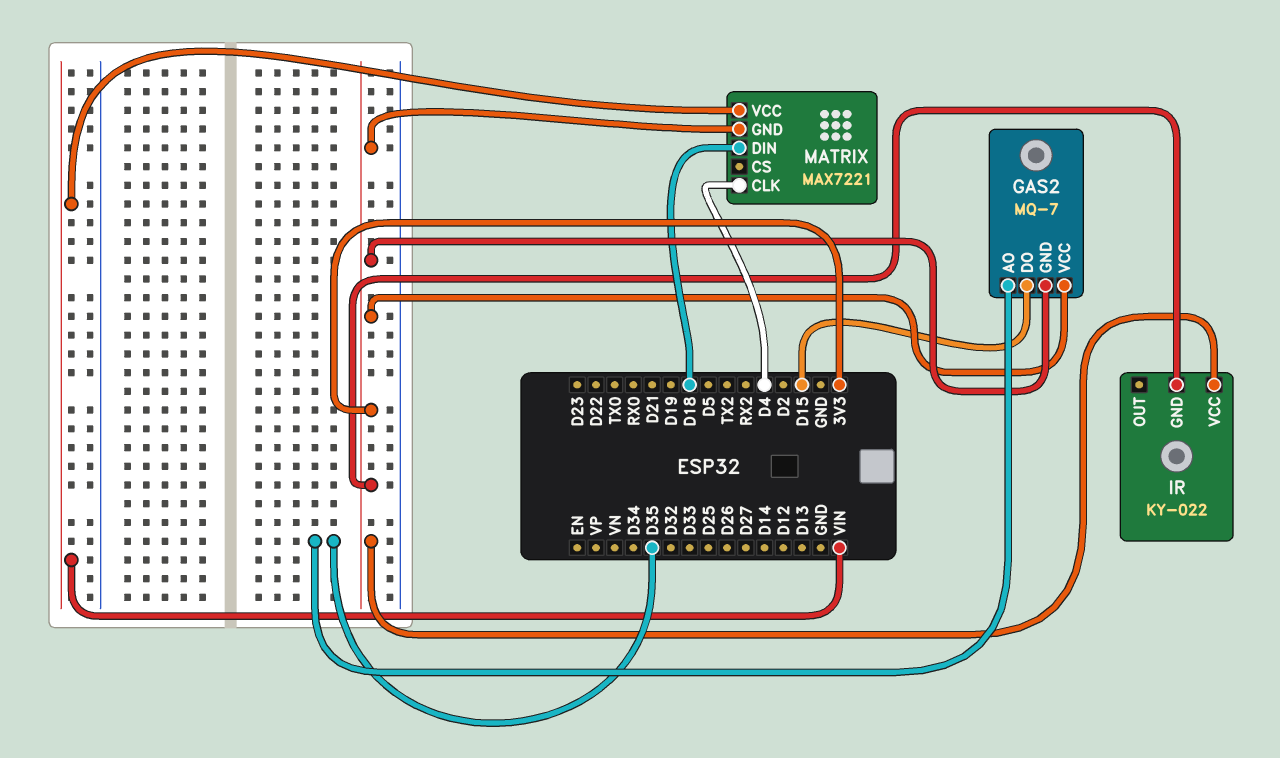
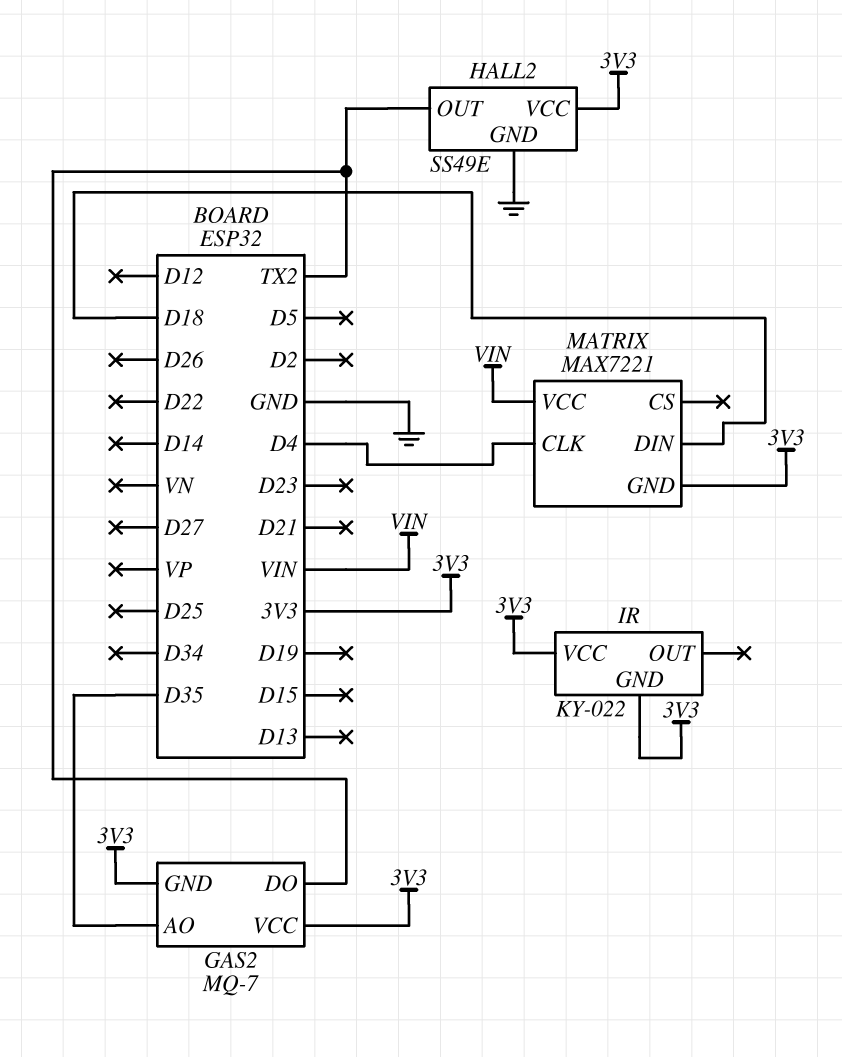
GAS2 pin DO: D15 -> TX2
HALL2: none -> SS49E
HALL2 pin GND: none -> GND
HALL2 pin OUT: none -> TX2
HALL2 pin VCC: none -> 3V3

